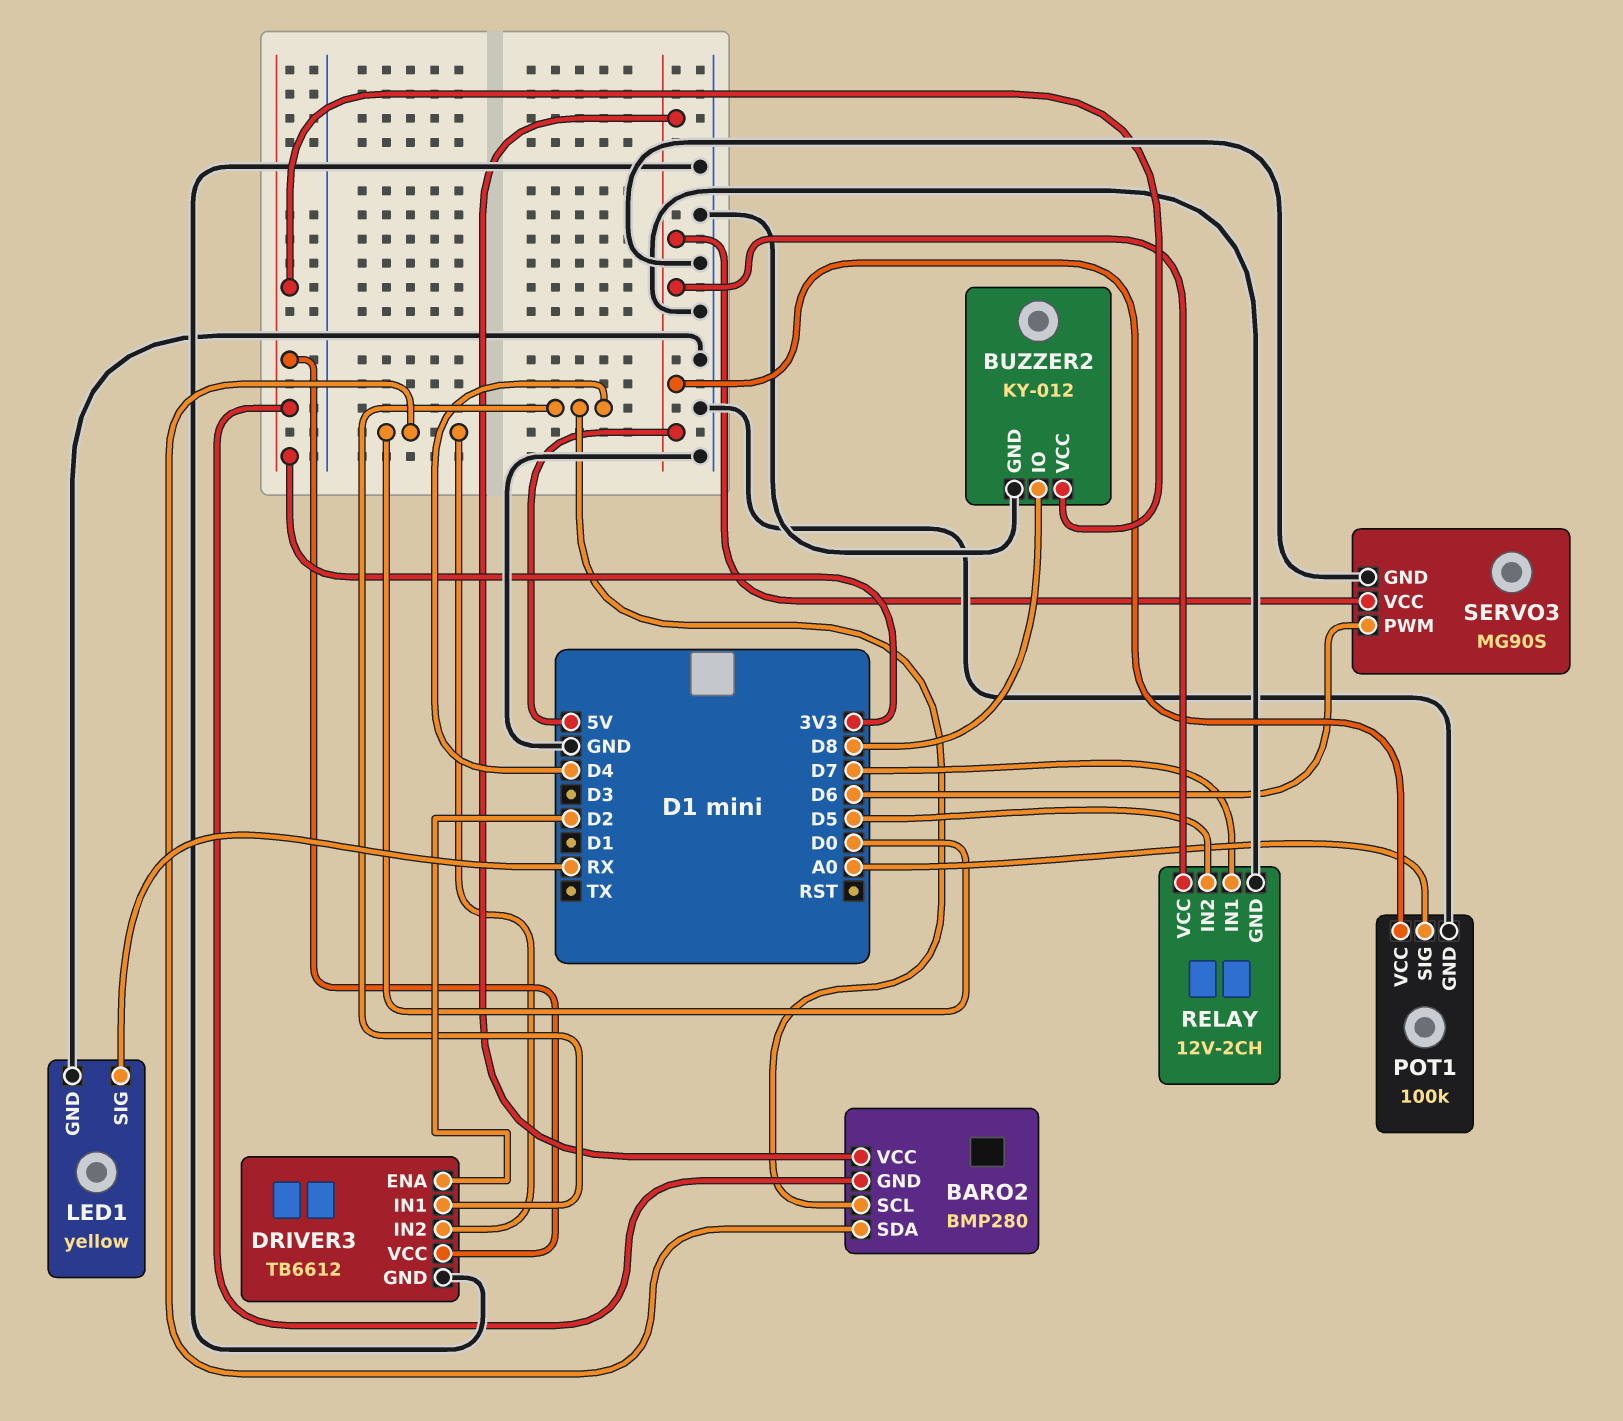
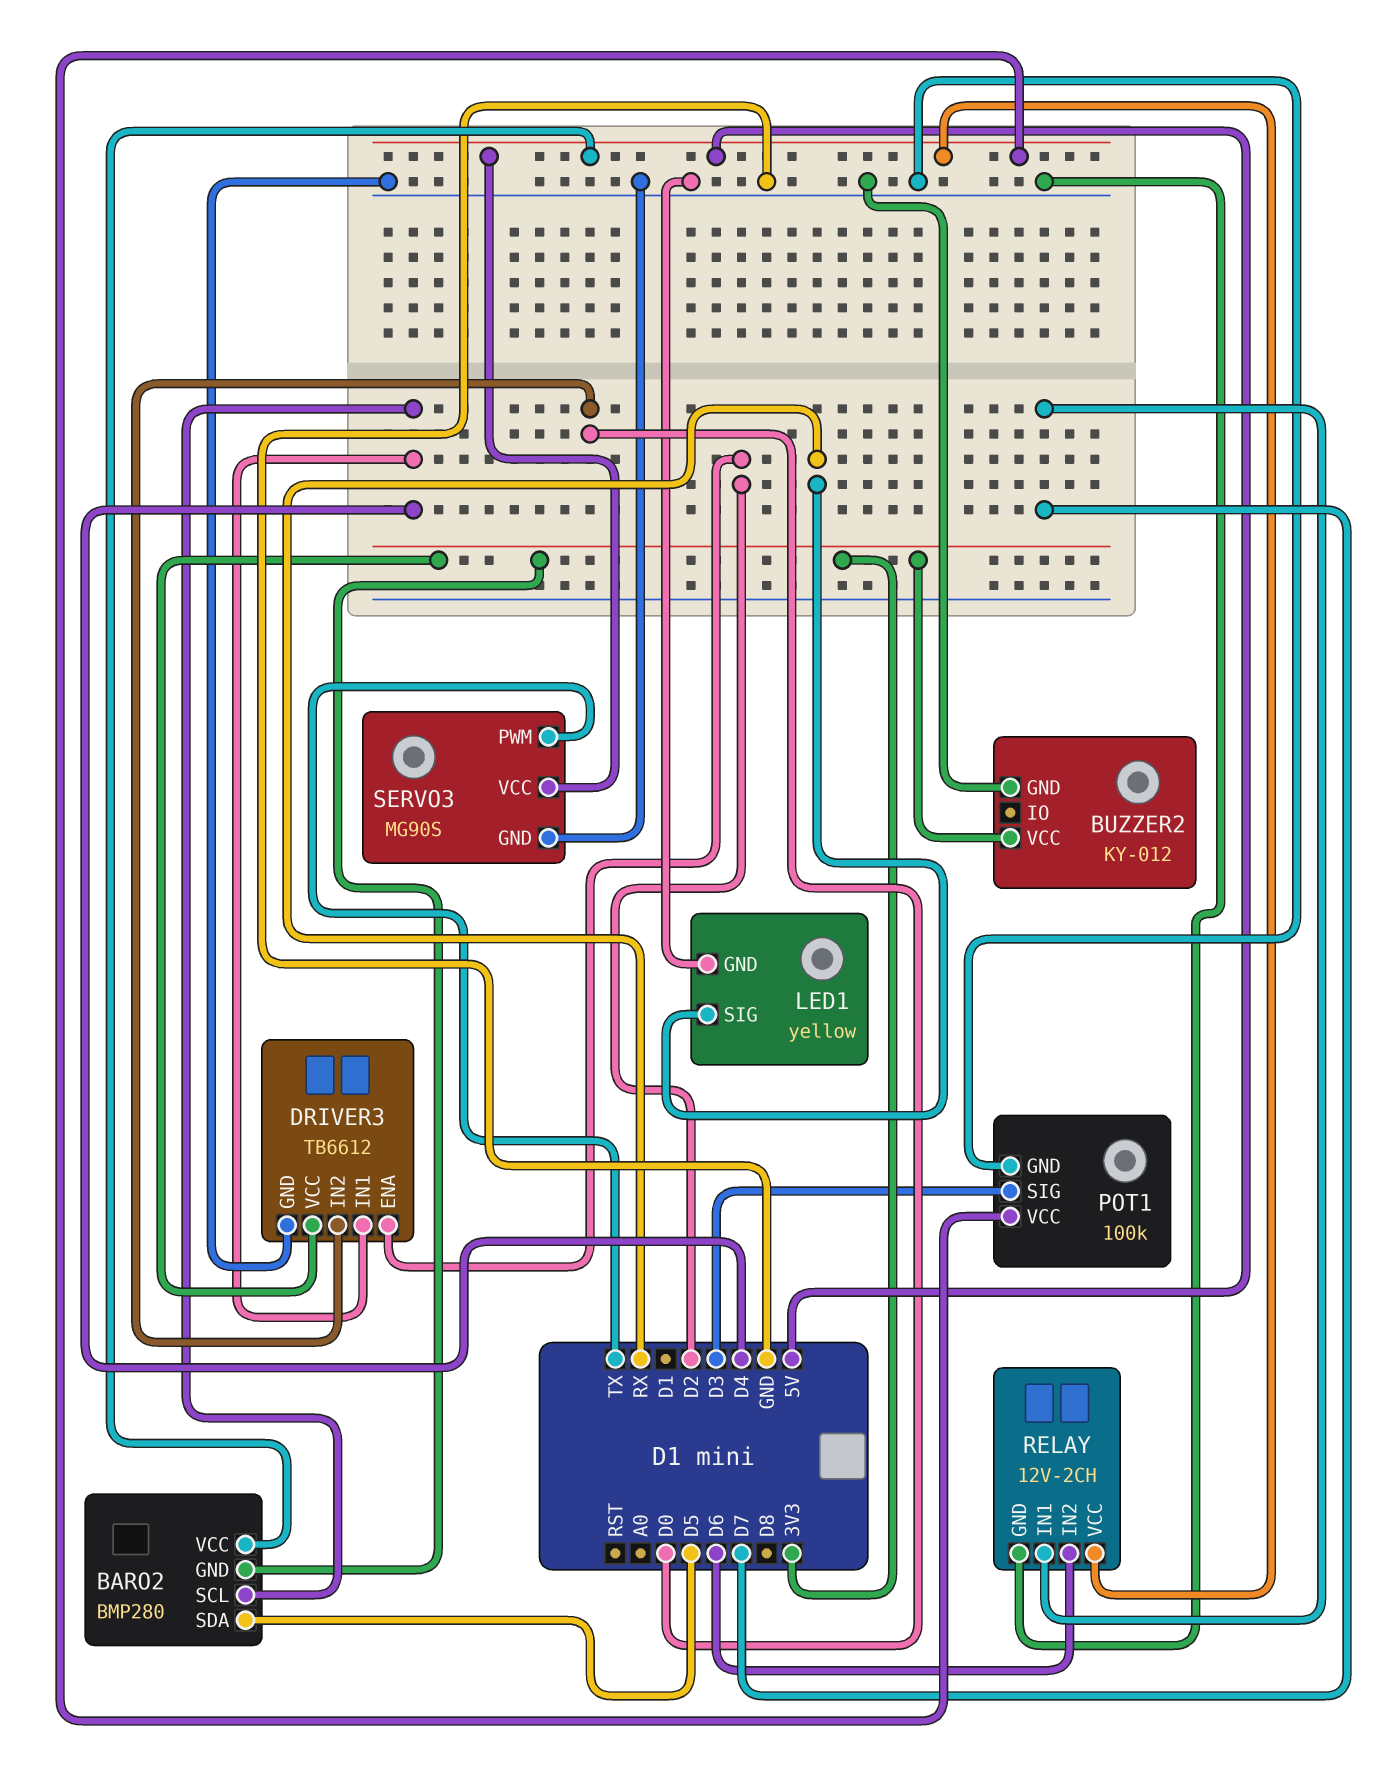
BARO2 pin SDA: D0 -> D5
BUZZER2 pin IO: D8 -> none
POT1 pin SIG: A0 -> D3
RELAY pin IN2: D5 -> D6
SERVO3 pin PWM: D6 -> TX

